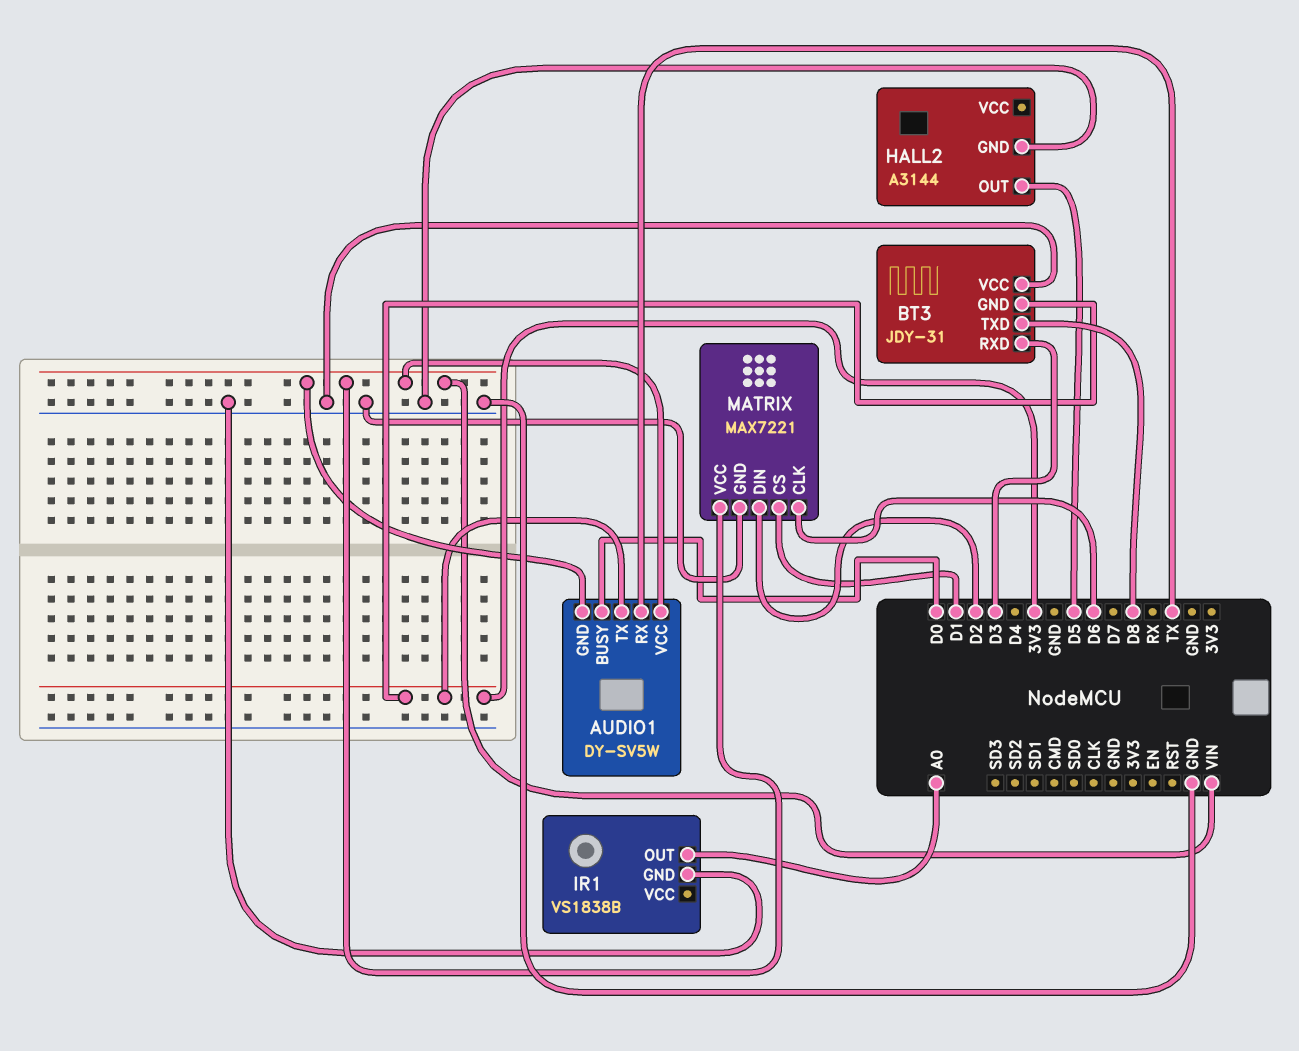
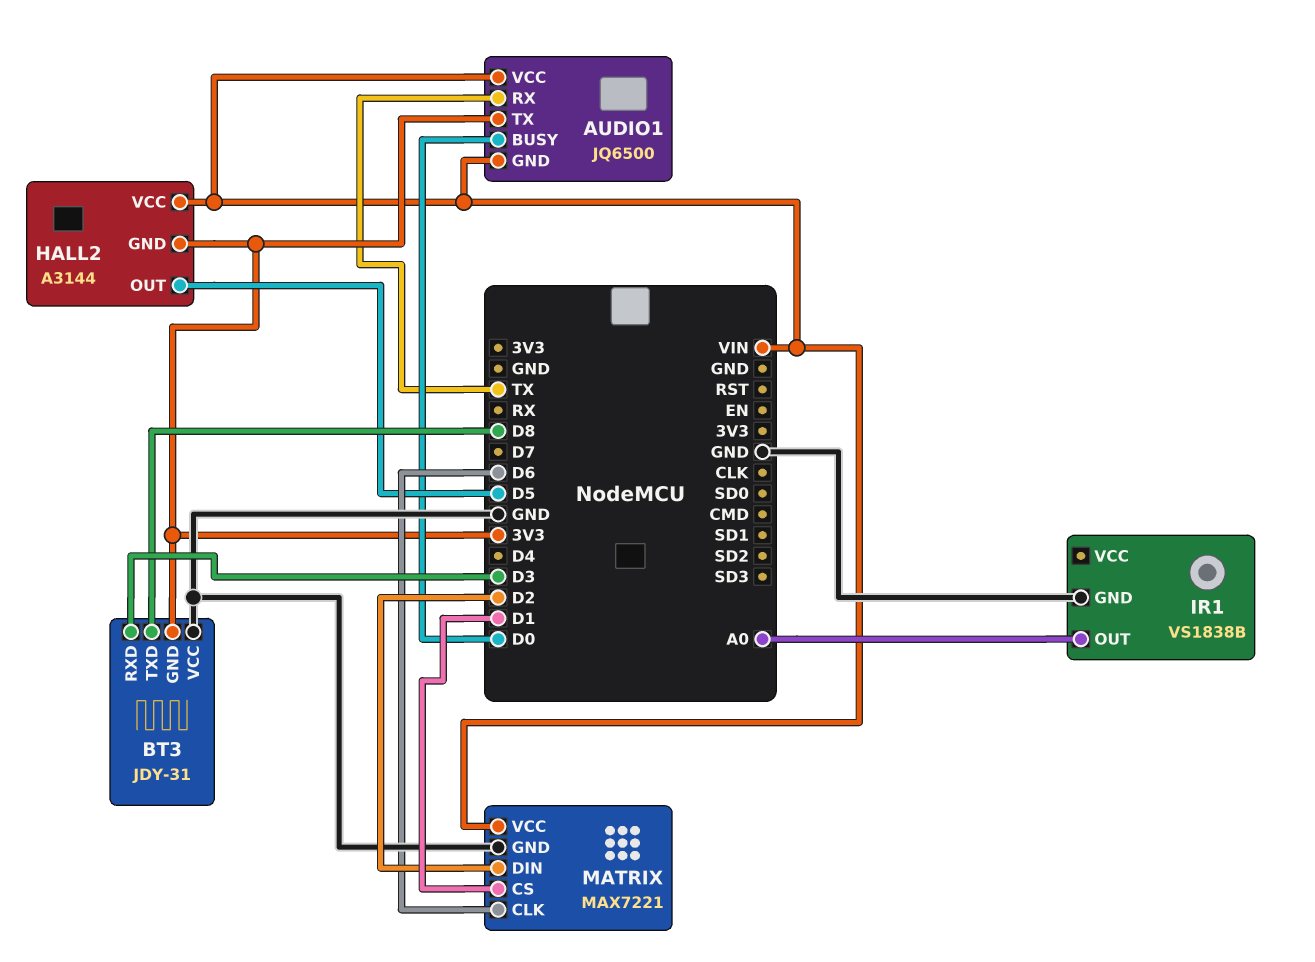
AUDIO1: DY-SV5W -> JQ6500
HALL2 pin GND: GND -> 3V3
HALL2 pin VCC: none -> VIN

